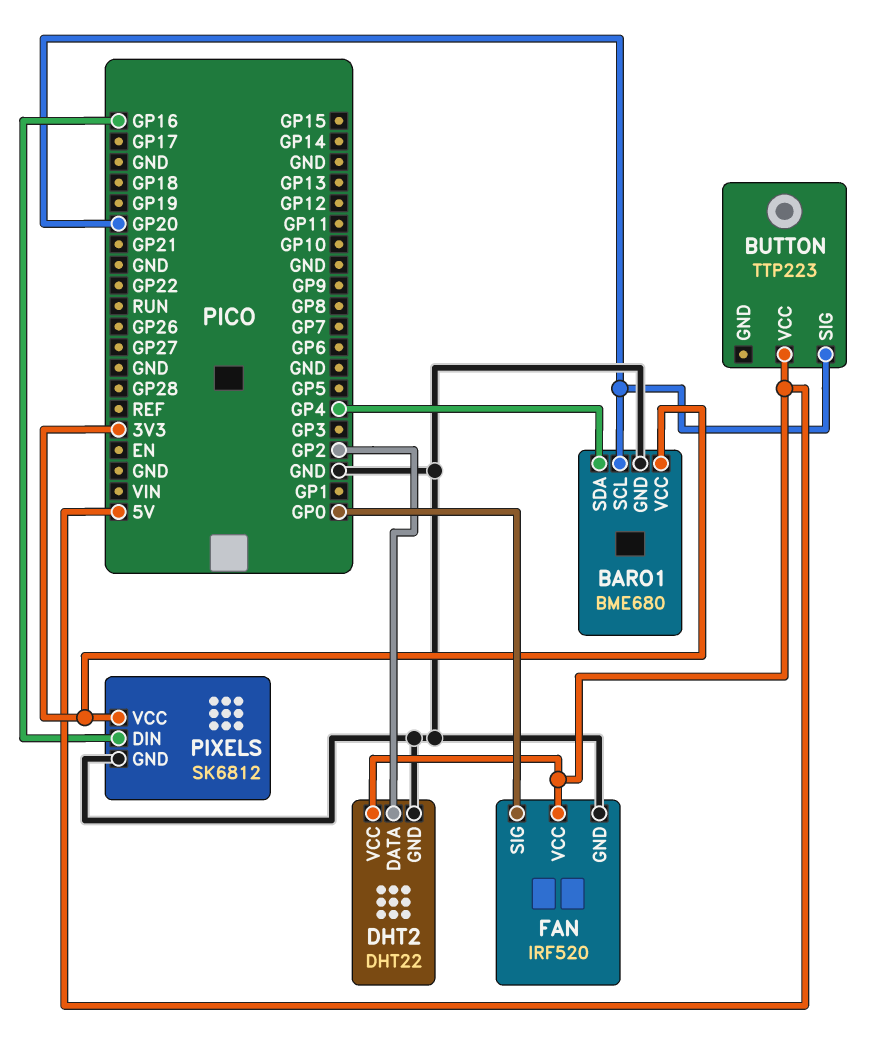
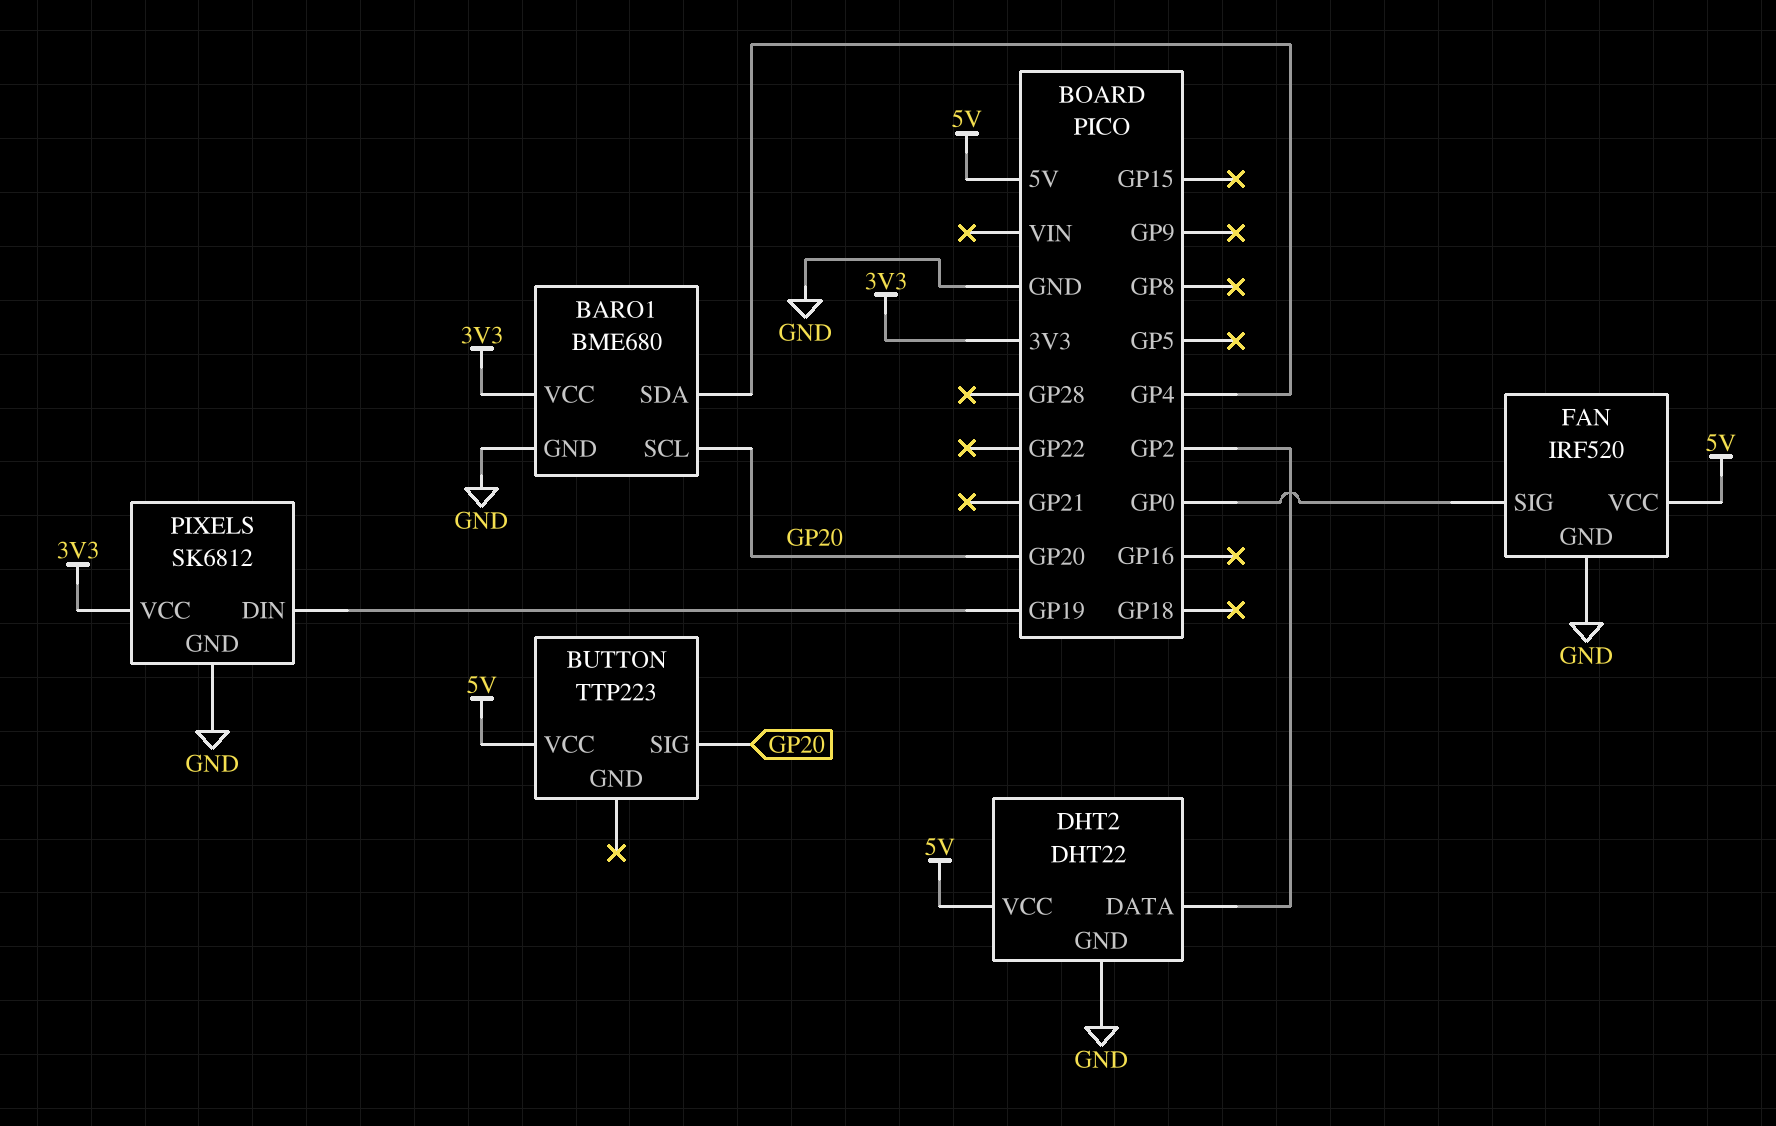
PIXELS pin DIN: GP16 -> GP19

